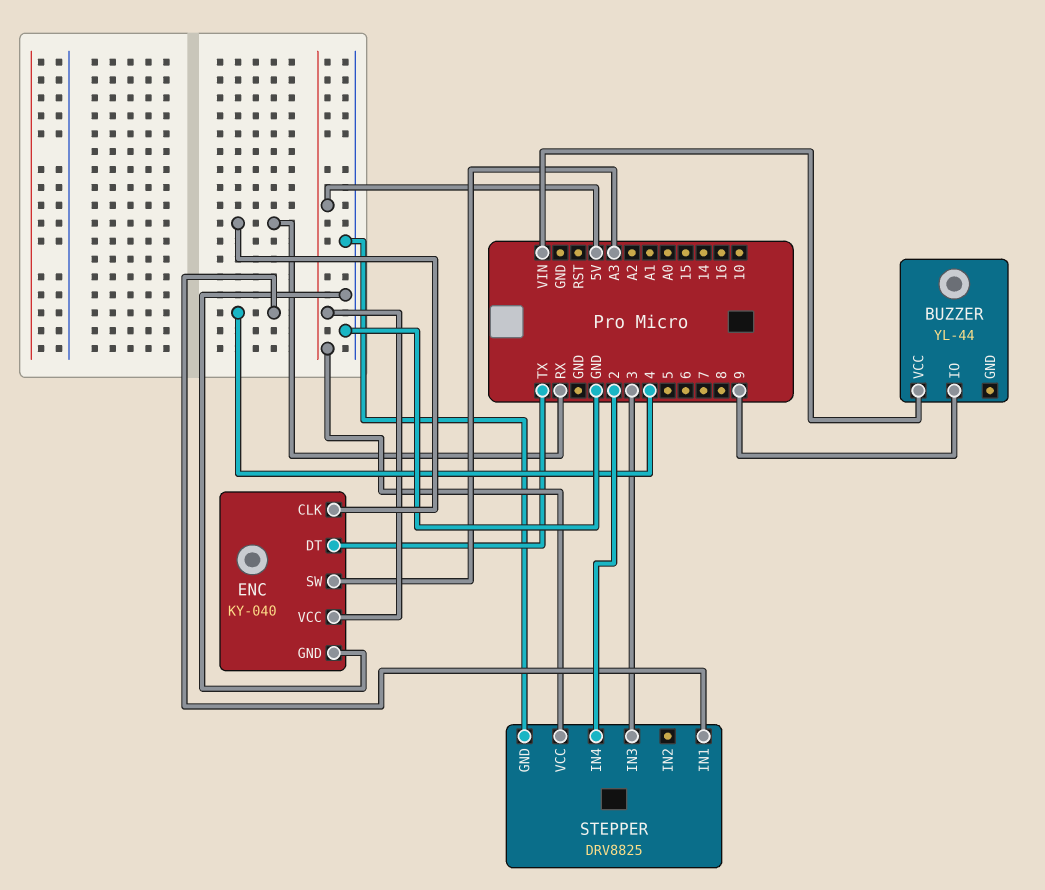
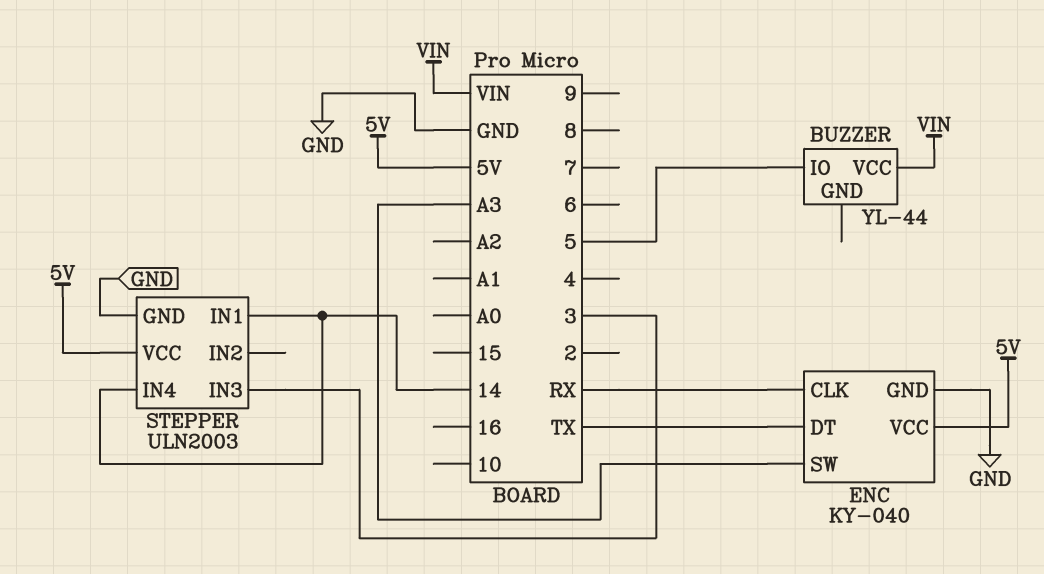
BUZZER pin IO: 9 -> 5
STEPPER: DRV8825 -> ULN2003
STEPPER pin IN1: 4 -> 14
STEPPER pin IN4: 2 -> 14

